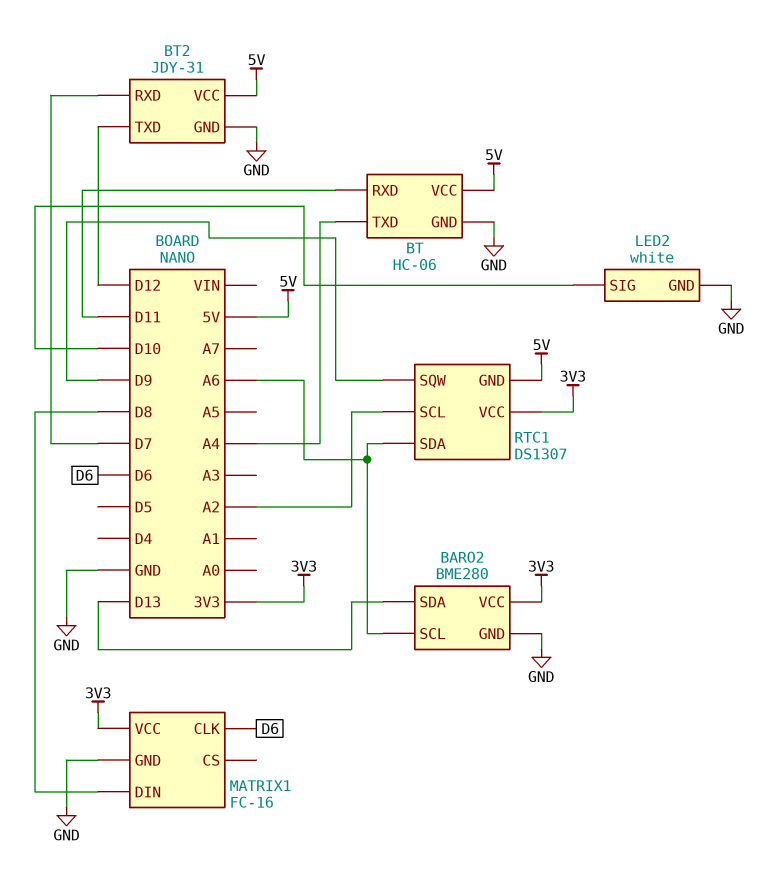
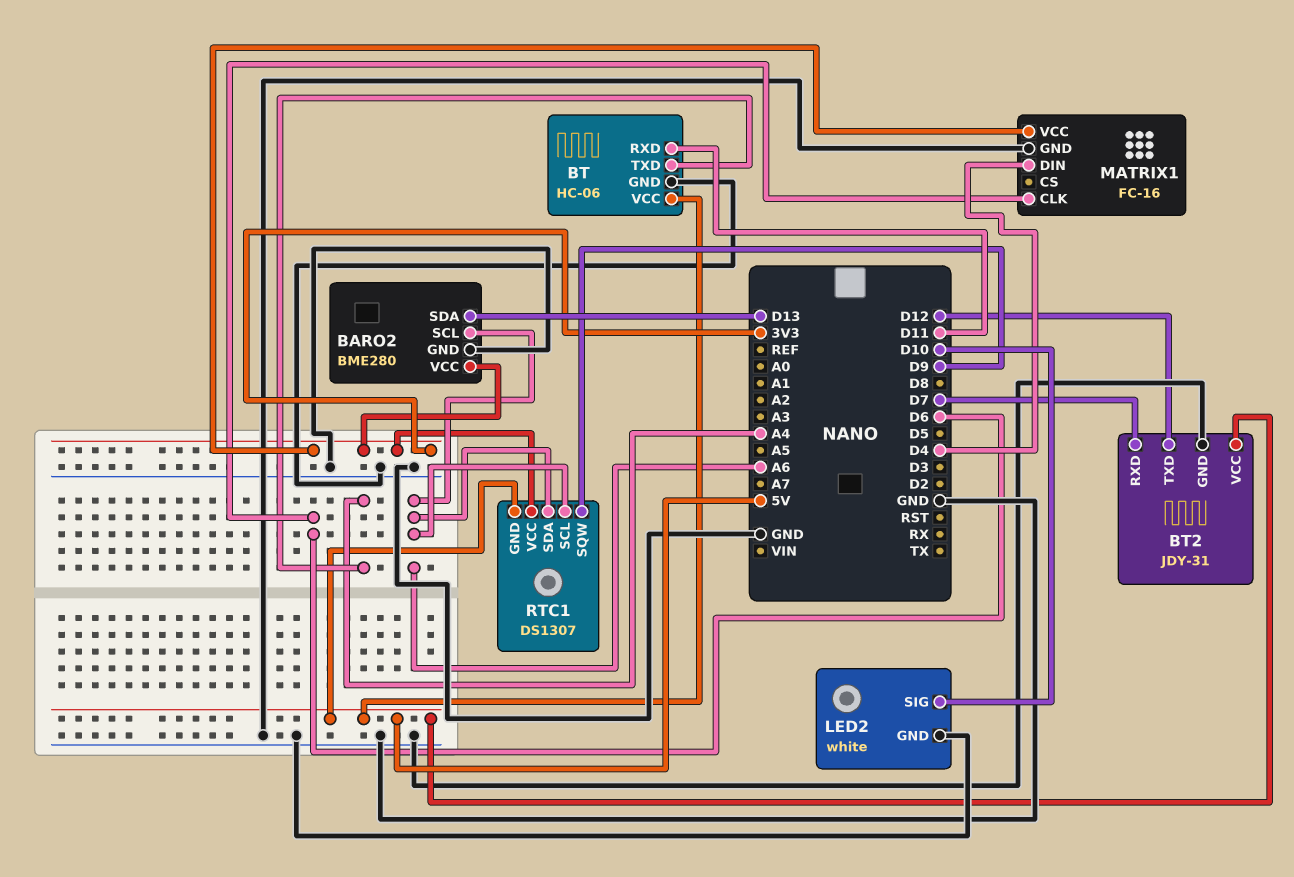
MATRIX1 pin DIN: D8 -> D4
RTC1 pin SCL: A2 -> A6

